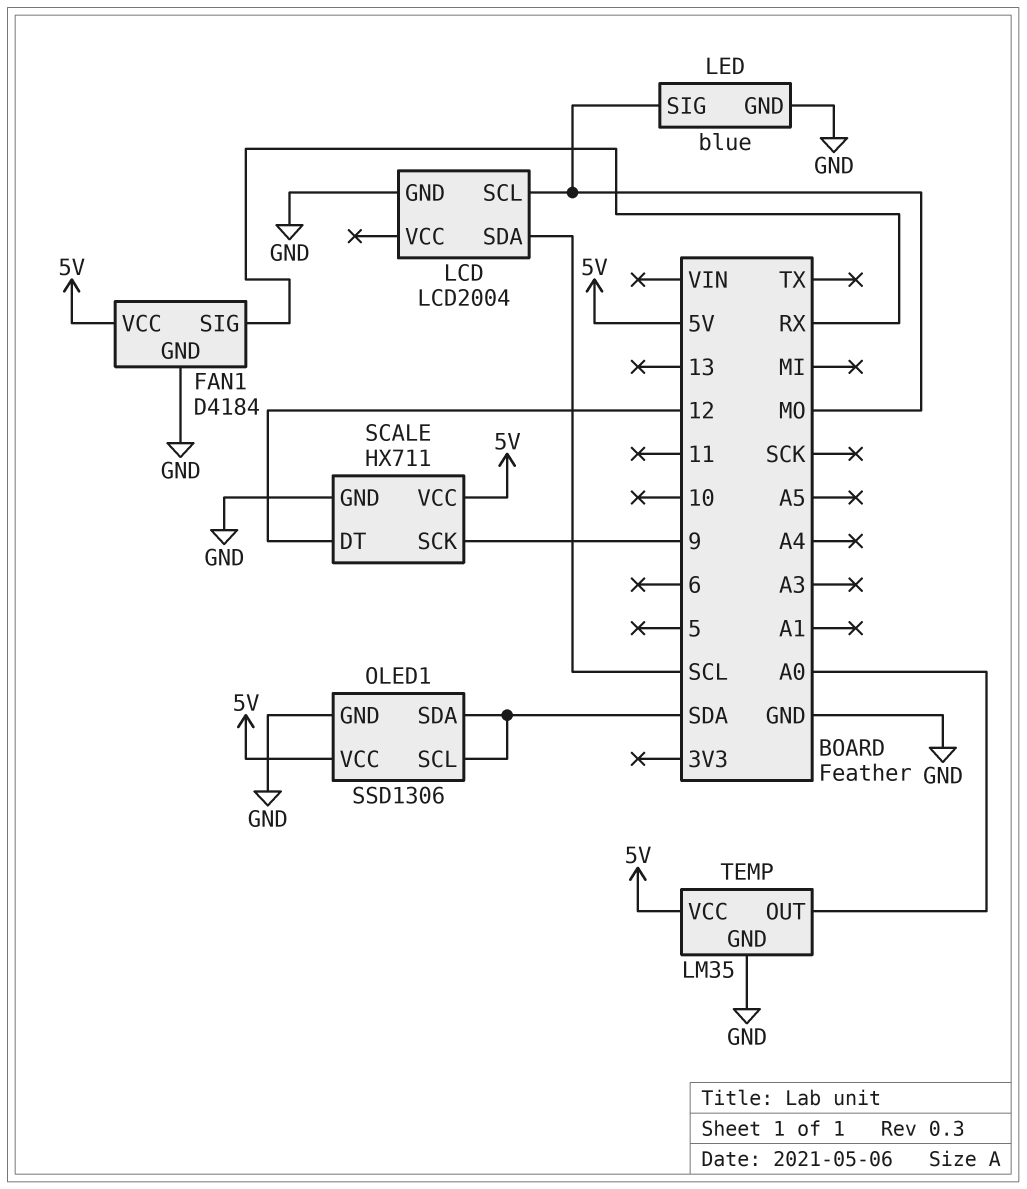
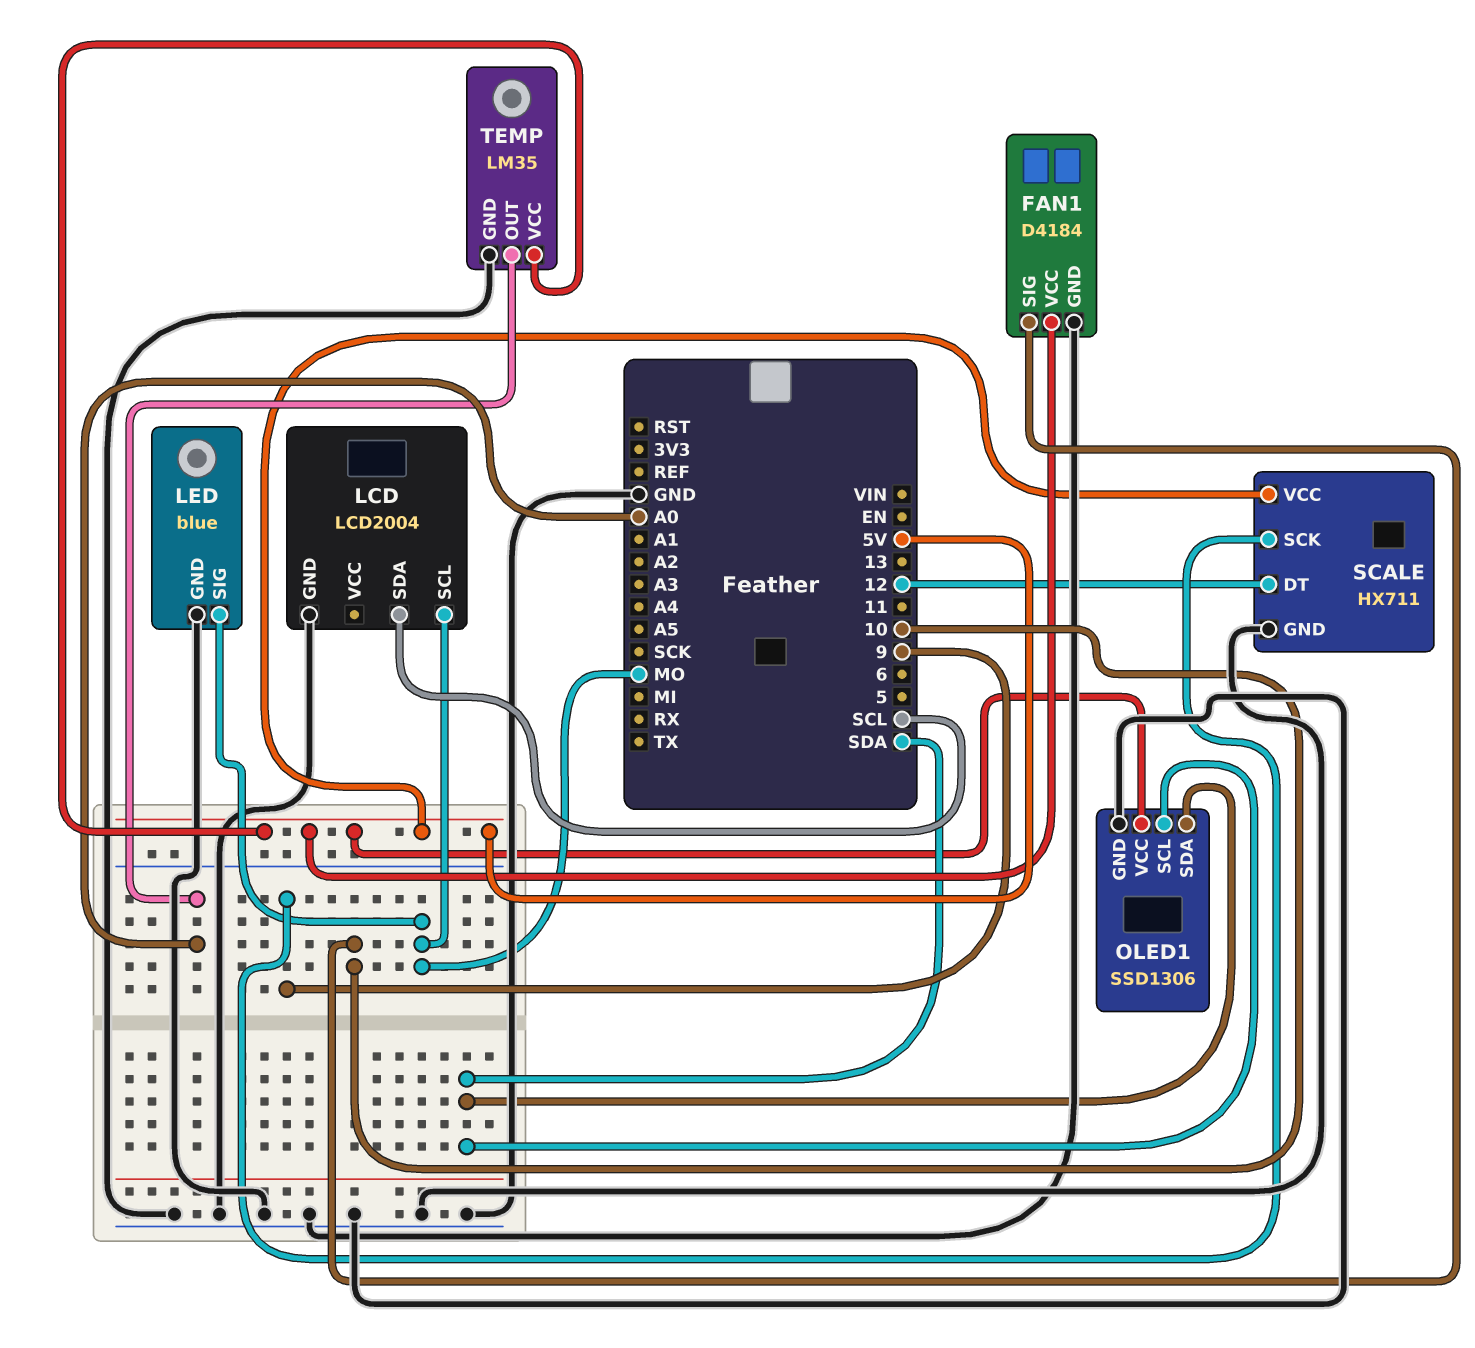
FAN1 pin SIG: RX -> 10

